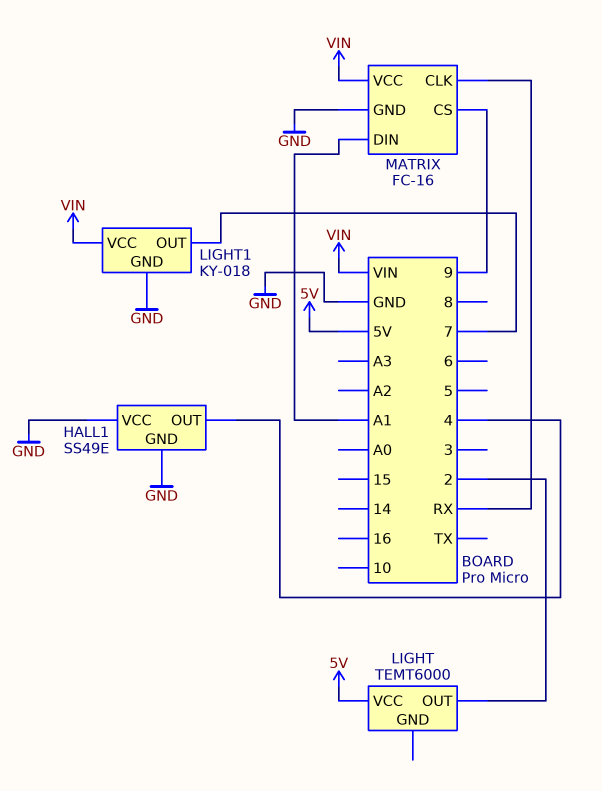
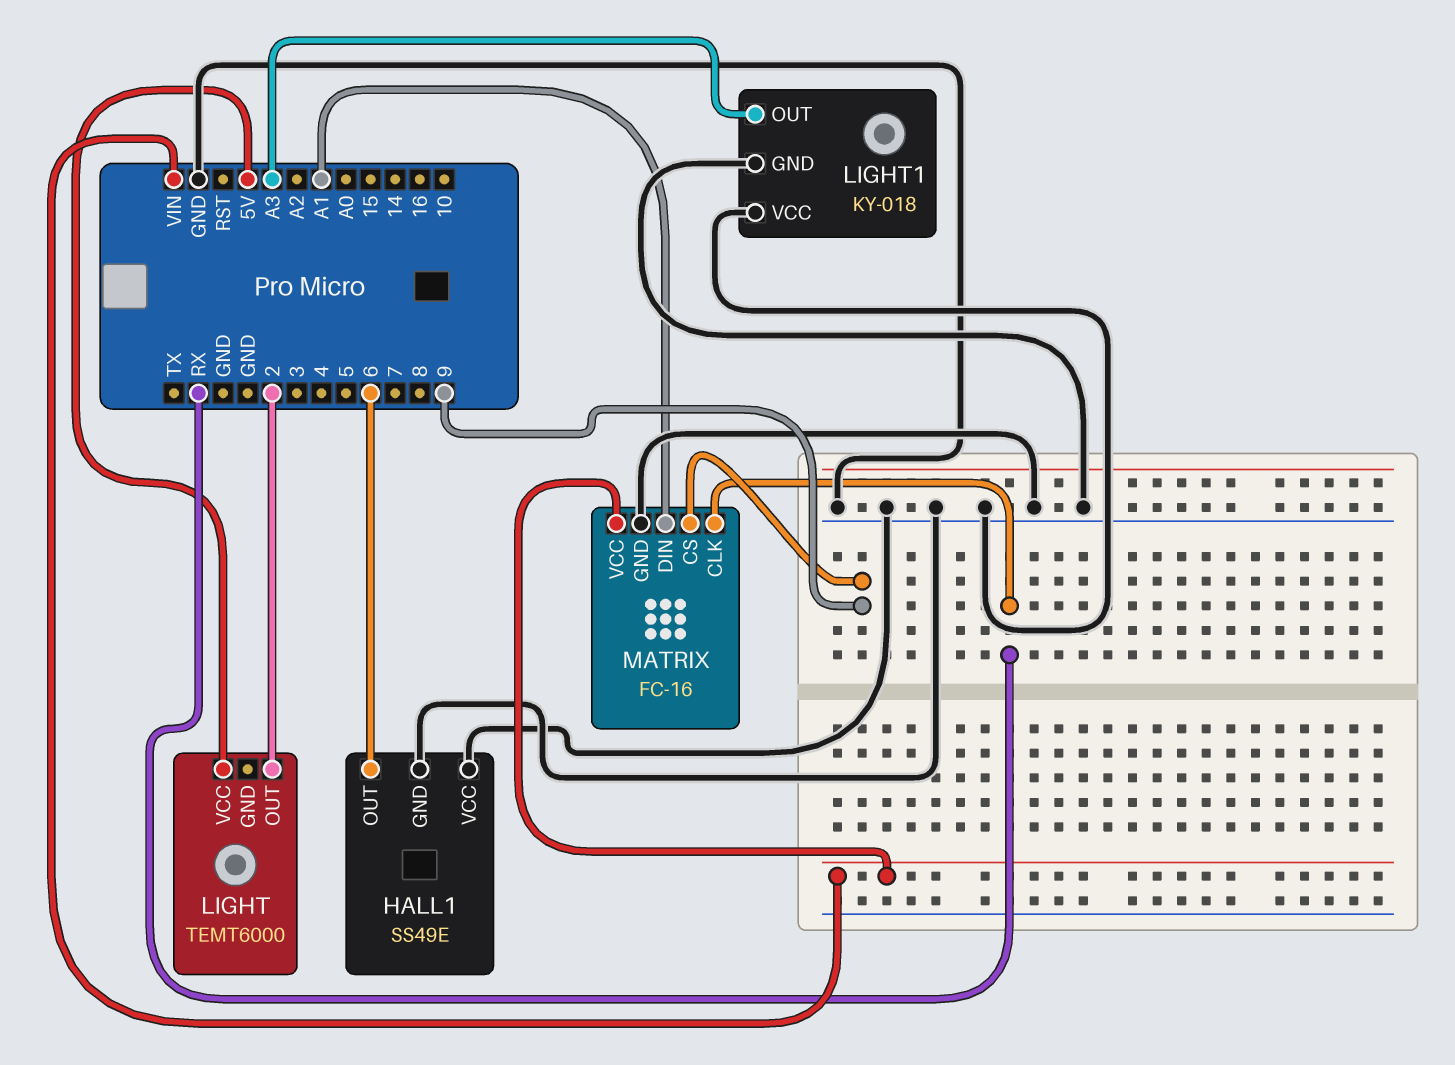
HALL1 pin OUT: 4 -> 6
LIGHT1 pin OUT: 7 -> A3
LIGHT1 pin VCC: VIN -> GND

